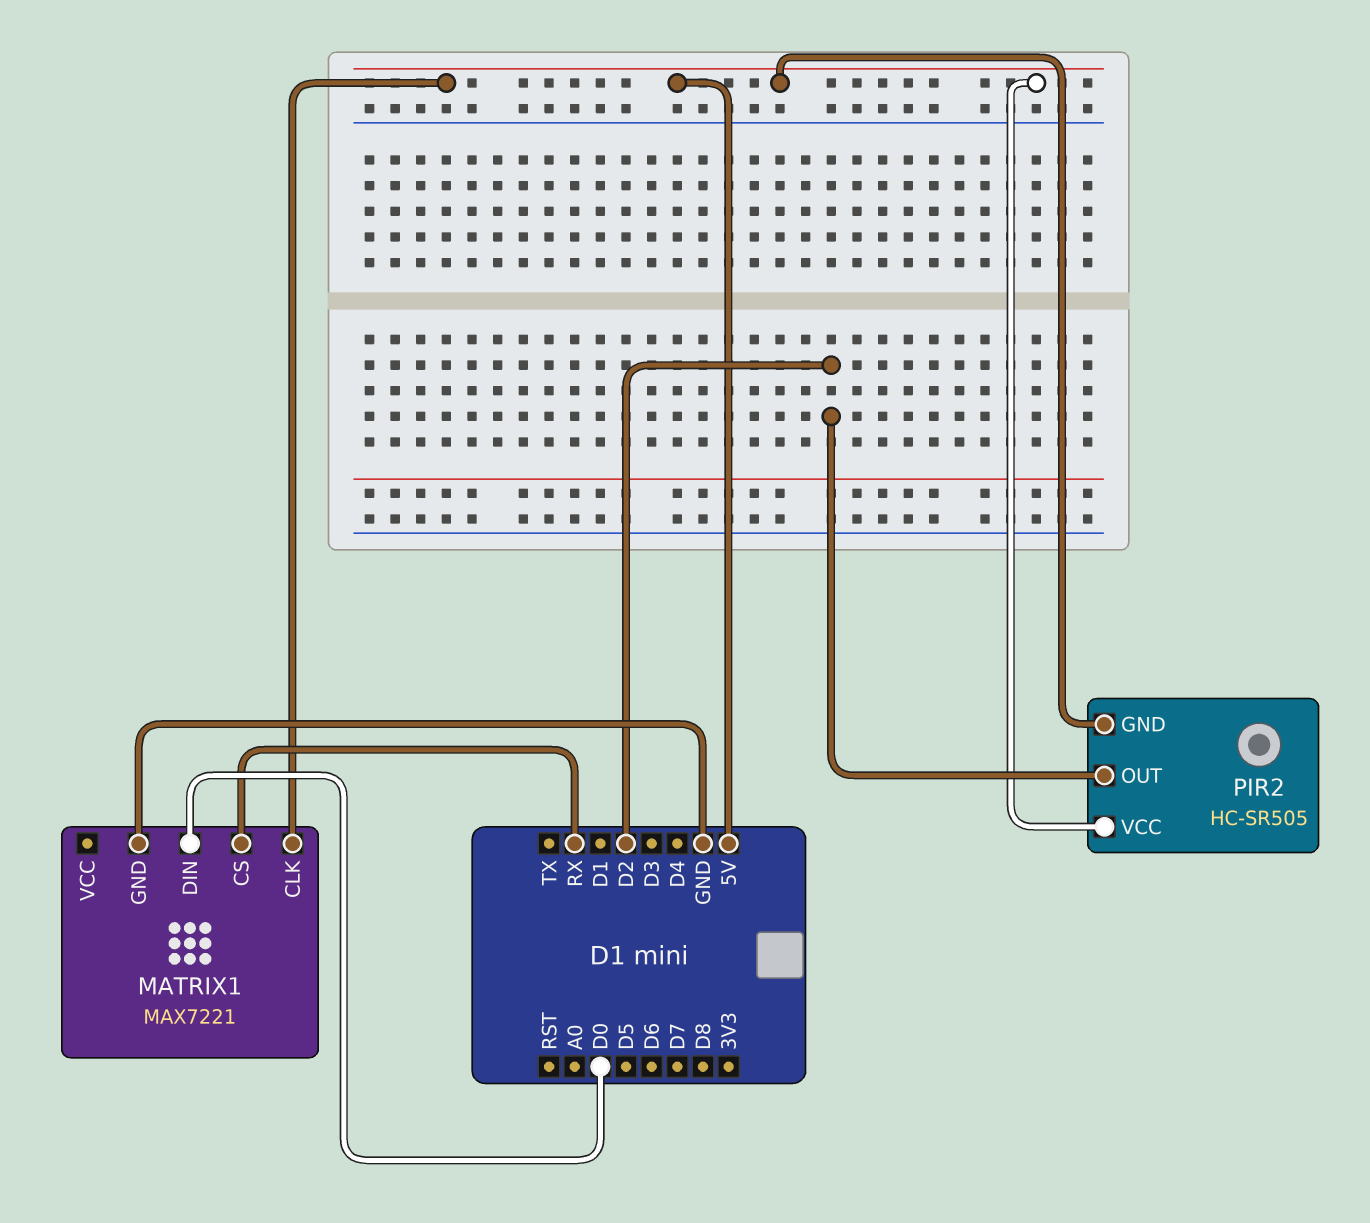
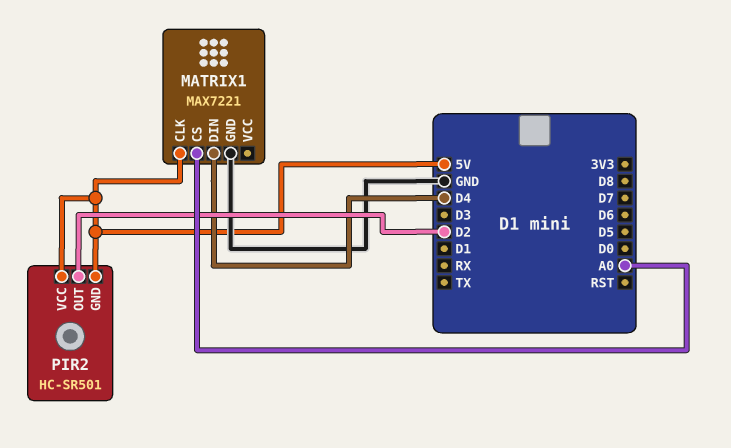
MATRIX1 pin CS: RX -> A0
MATRIX1 pin DIN: D0 -> D4
PIR2: HC-SR505 -> HC-SR501

